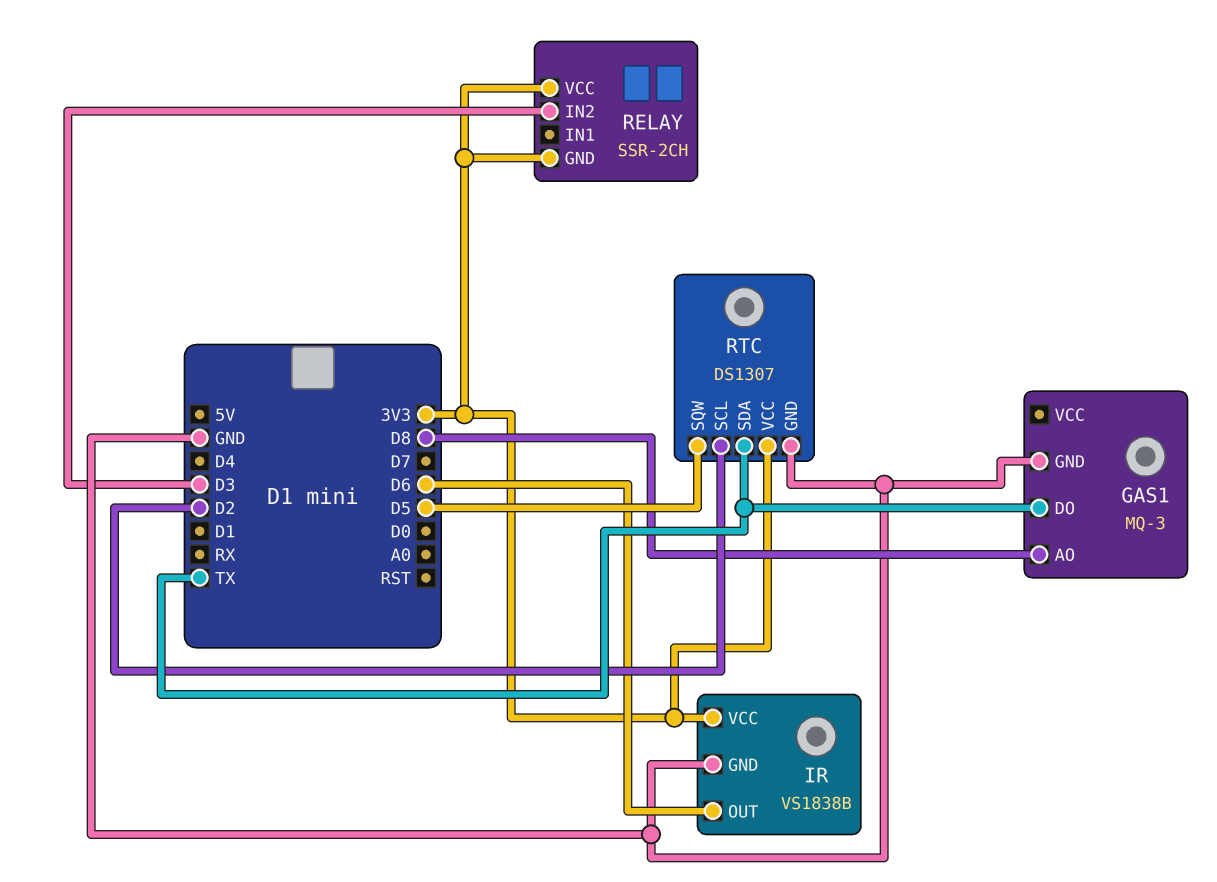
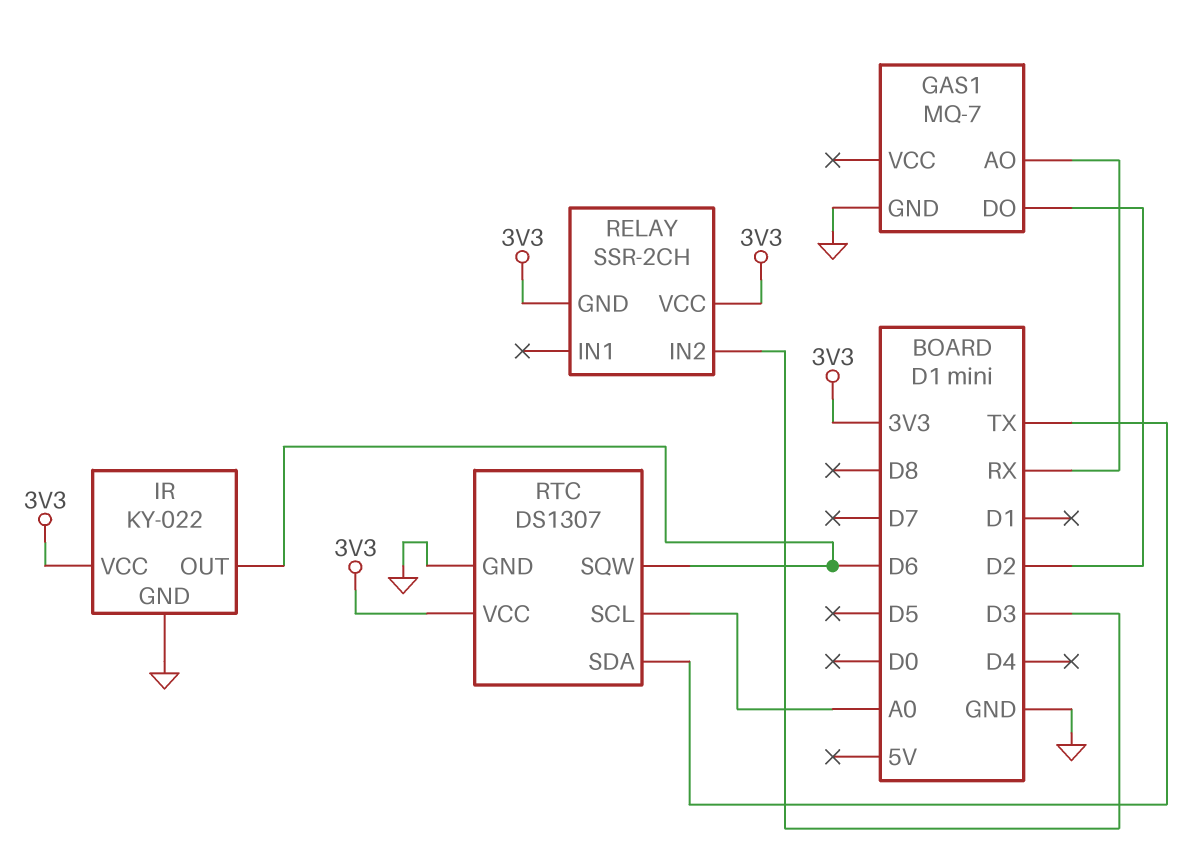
GAS1: MQ-3 -> MQ-7
GAS1 pin AO: D8 -> RX
GAS1 pin DO: TX -> D2
IR: VS1838B -> KY-022
RTC pin SCL: D2 -> A0
RTC pin SQW: D5 -> D6

